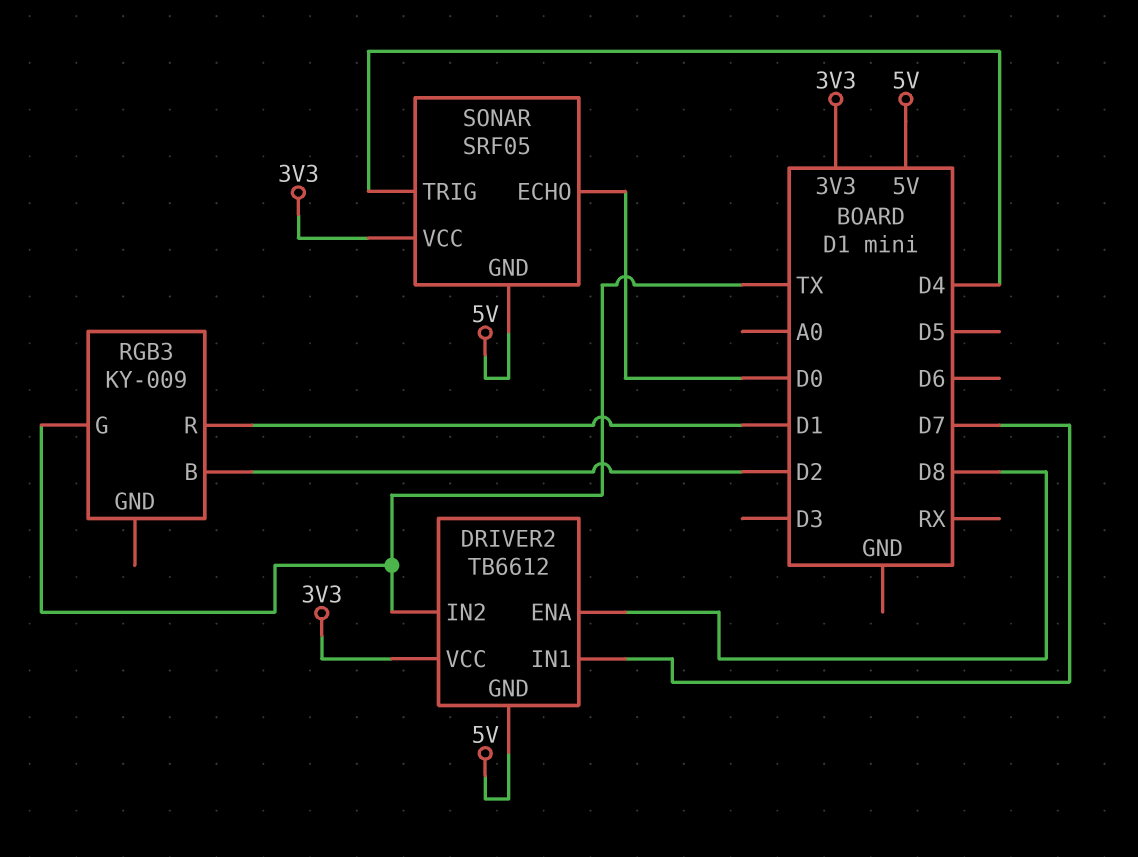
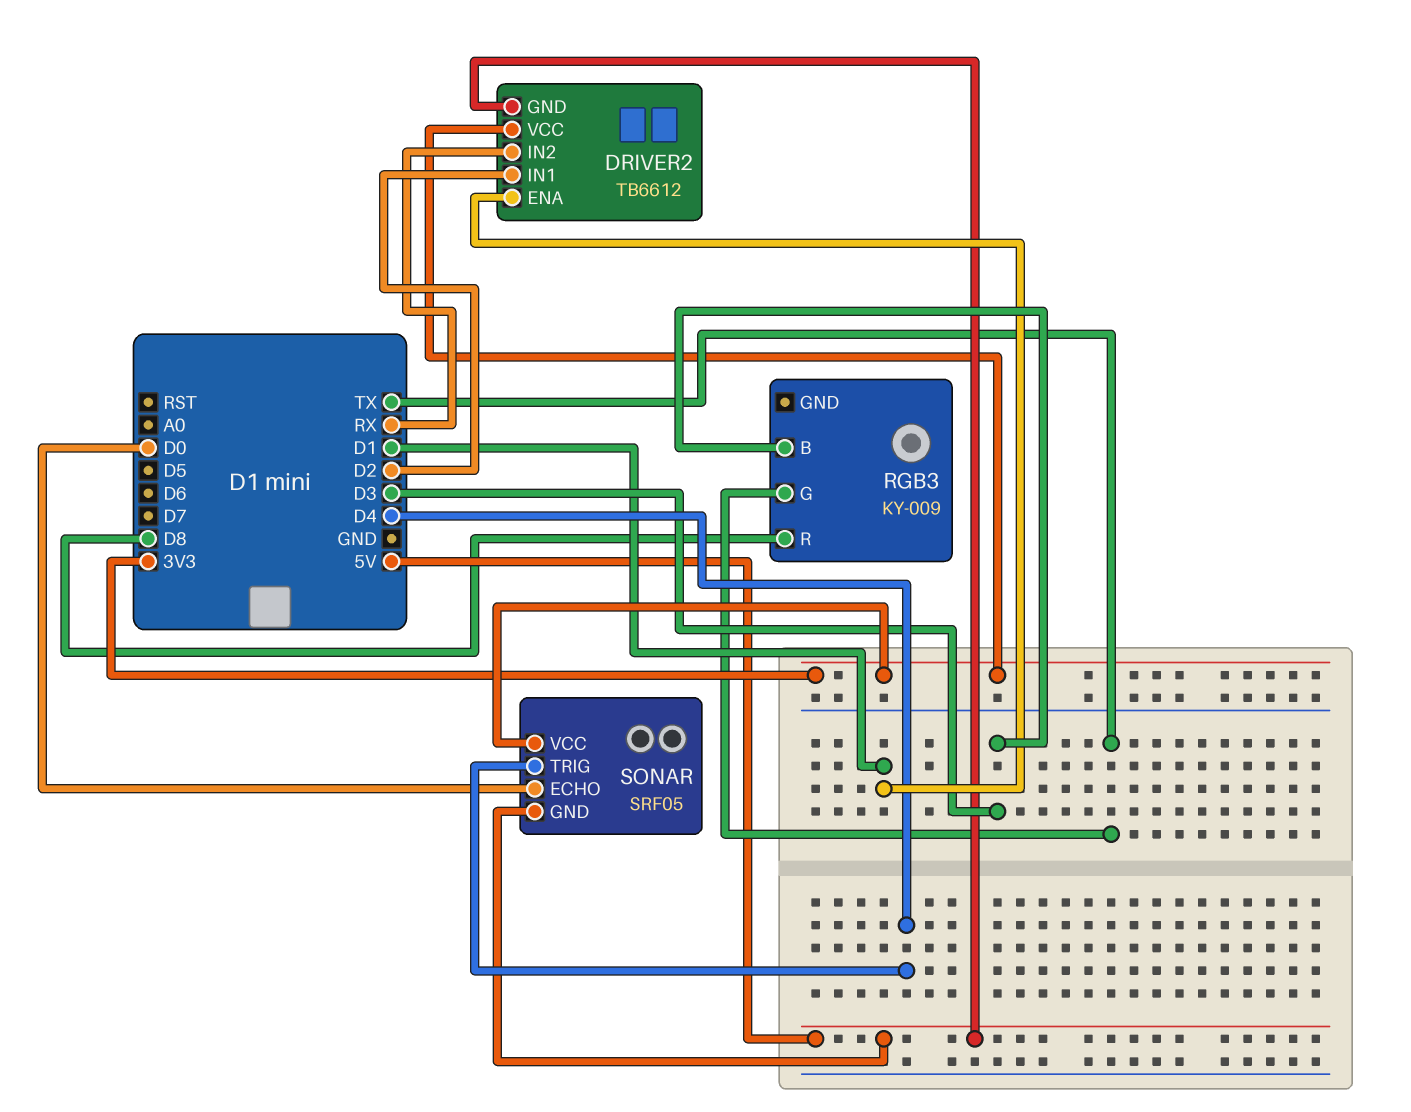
DRIVER2 pin ENA: D8 -> D1
DRIVER2 pin IN1: D7 -> D2
DRIVER2 pin IN2: TX -> RX
RGB3 pin B: D2 -> D3
RGB3 pin R: D1 -> D8

